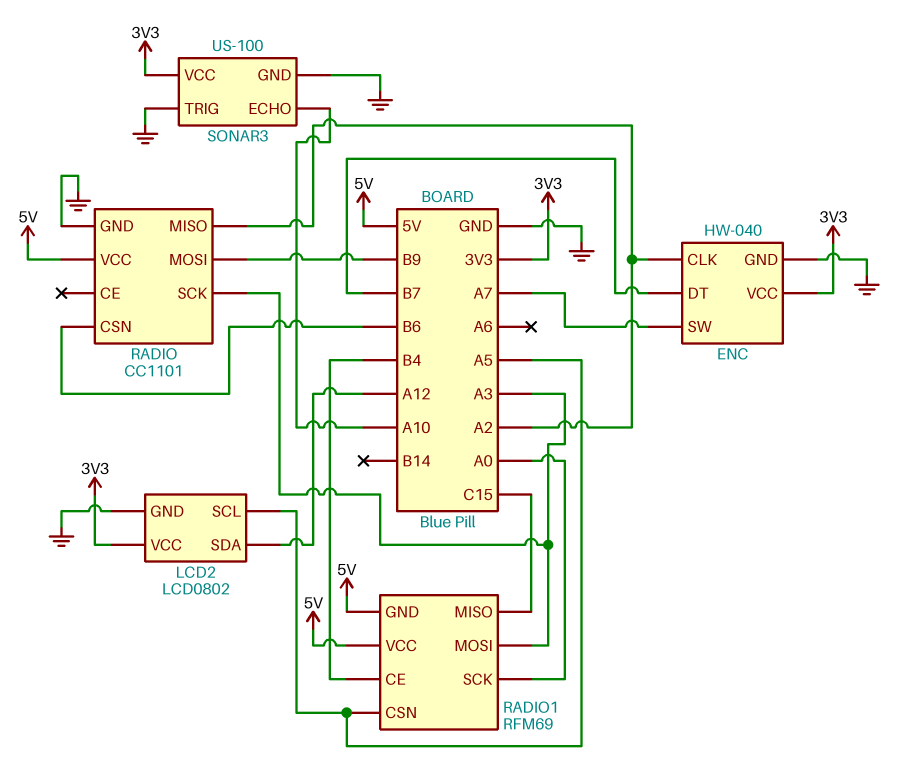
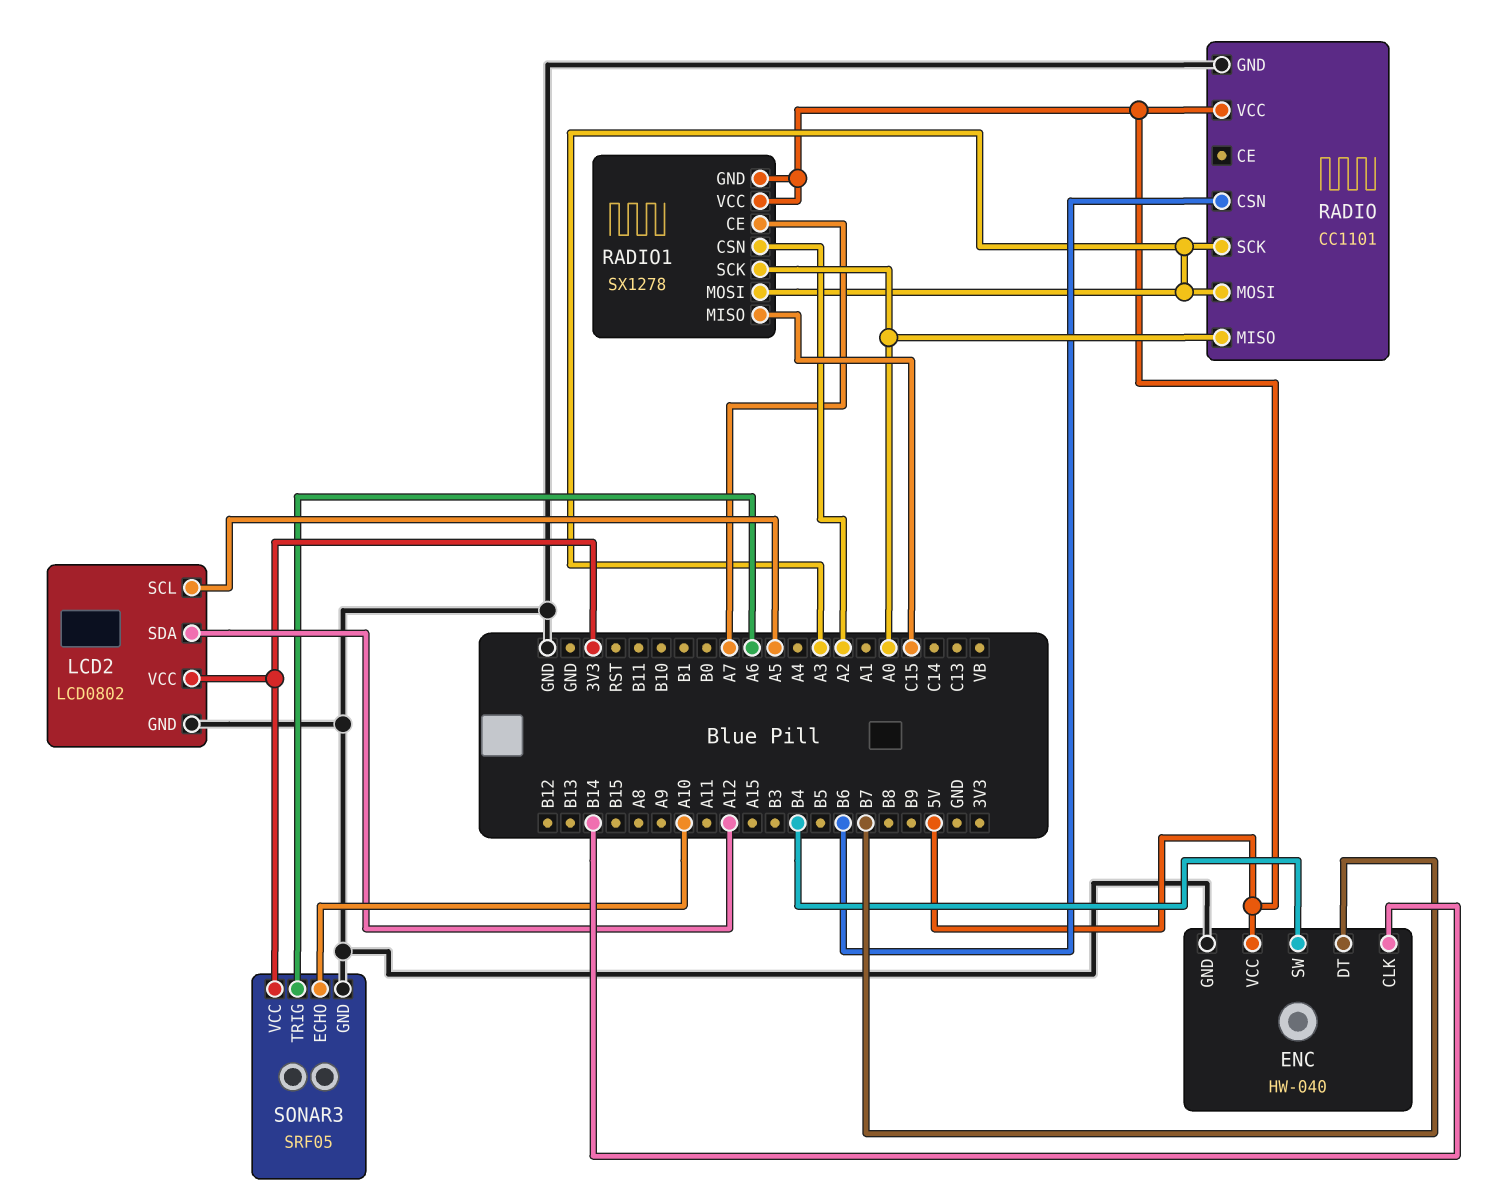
ENC pin CLK: A2 -> B14
ENC pin SW: A7 -> B4
ENC pin VCC: 3V3 -> 5V
RADIO pin MISO: A2 -> A0
RADIO pin MOSI: B9 -> A3
RADIO1: RFM69 -> SX1278
RADIO1 pin CE: B4 -> A7
RADIO1 pin CSN: A5 -> A2
SONAR3: US-100 -> SRF05
SONAR3 pin TRIG: GND -> A6

